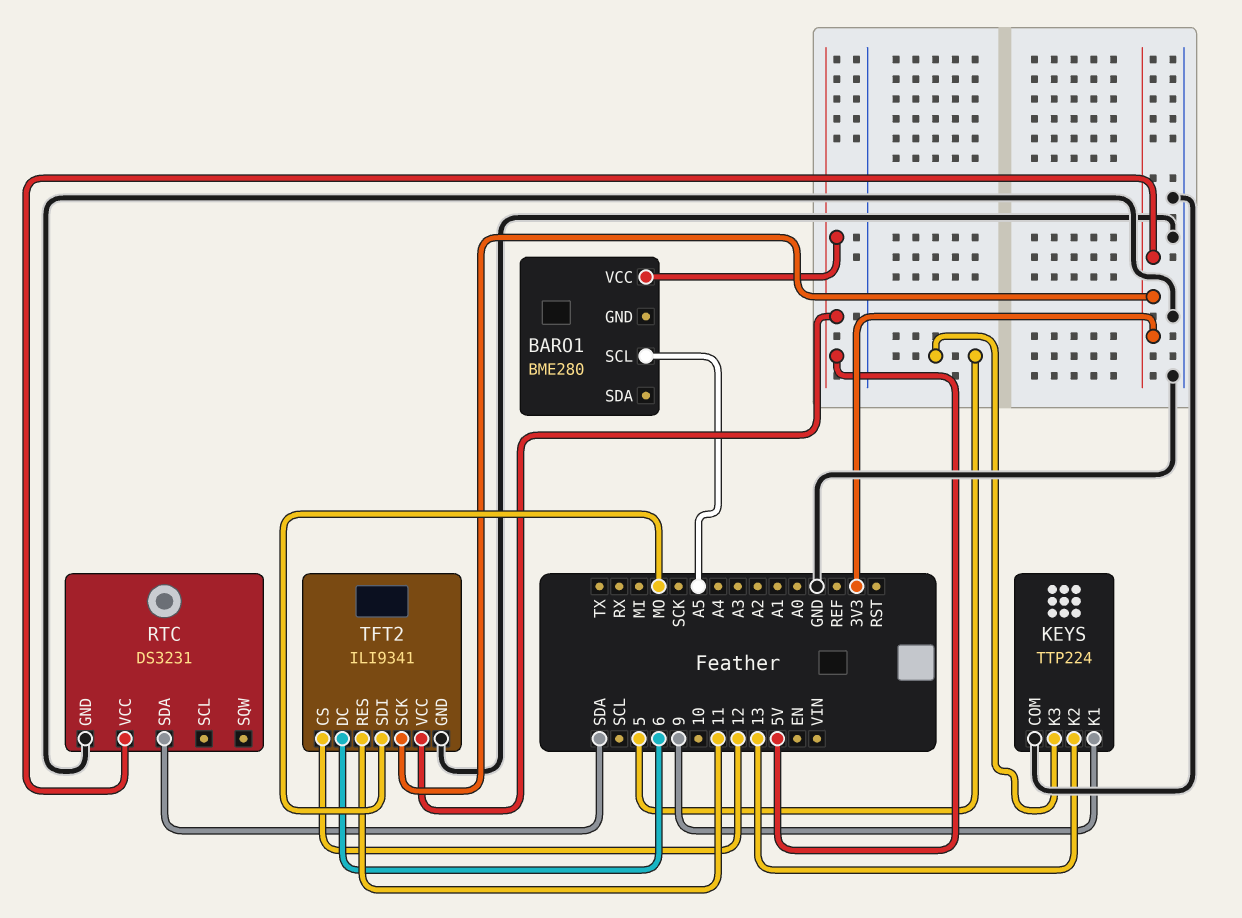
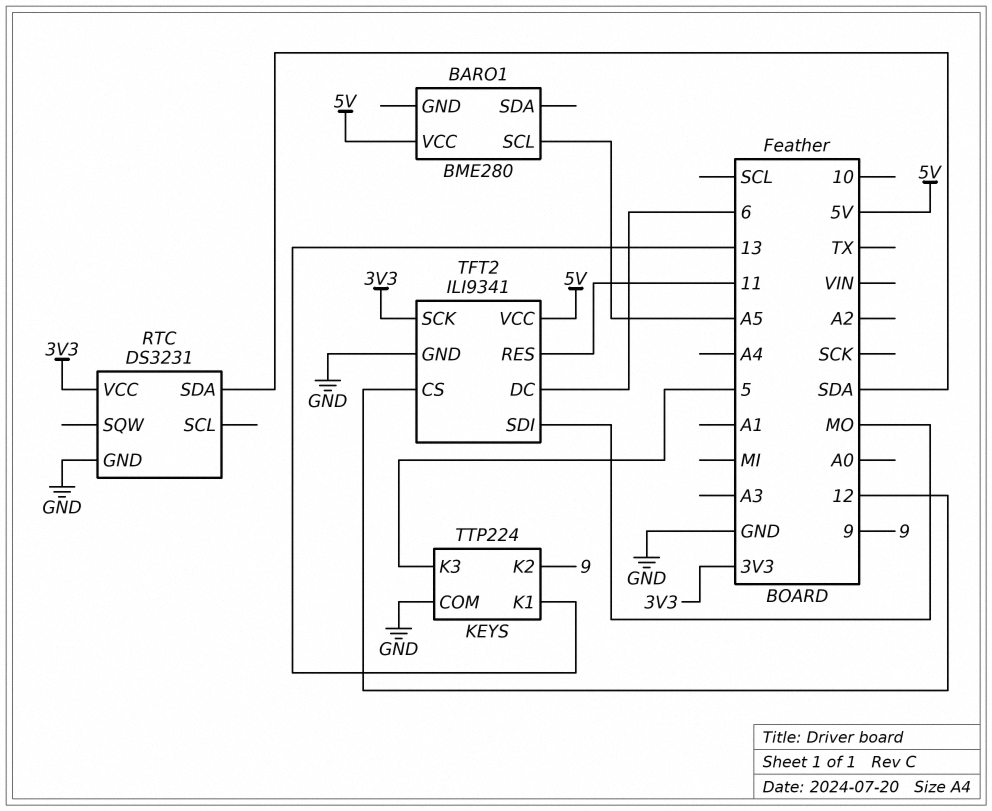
KEYS pin K1: 9 -> 13
KEYS pin K2: 13 -> 9

